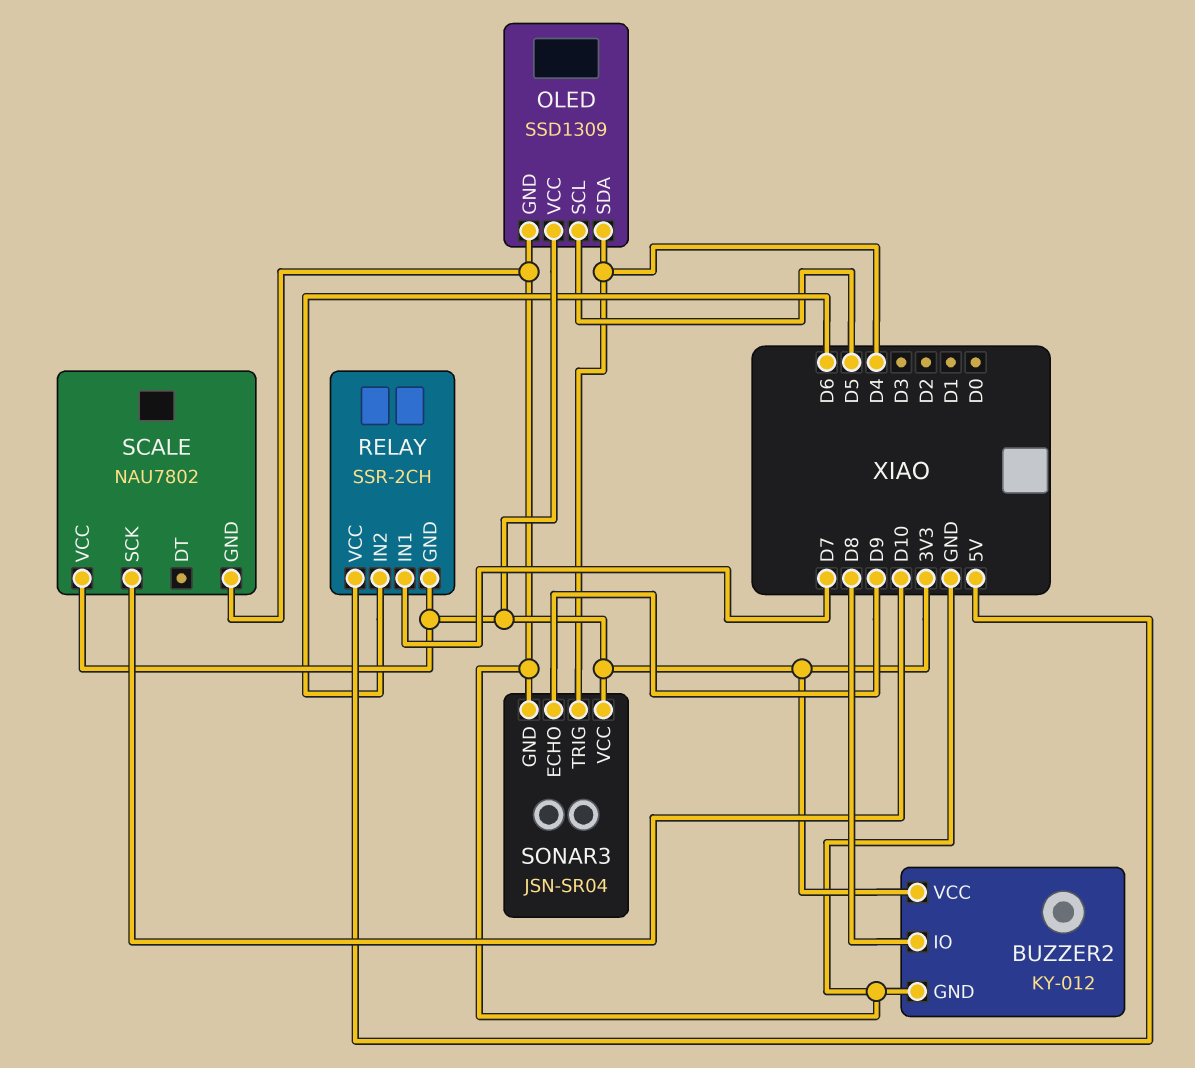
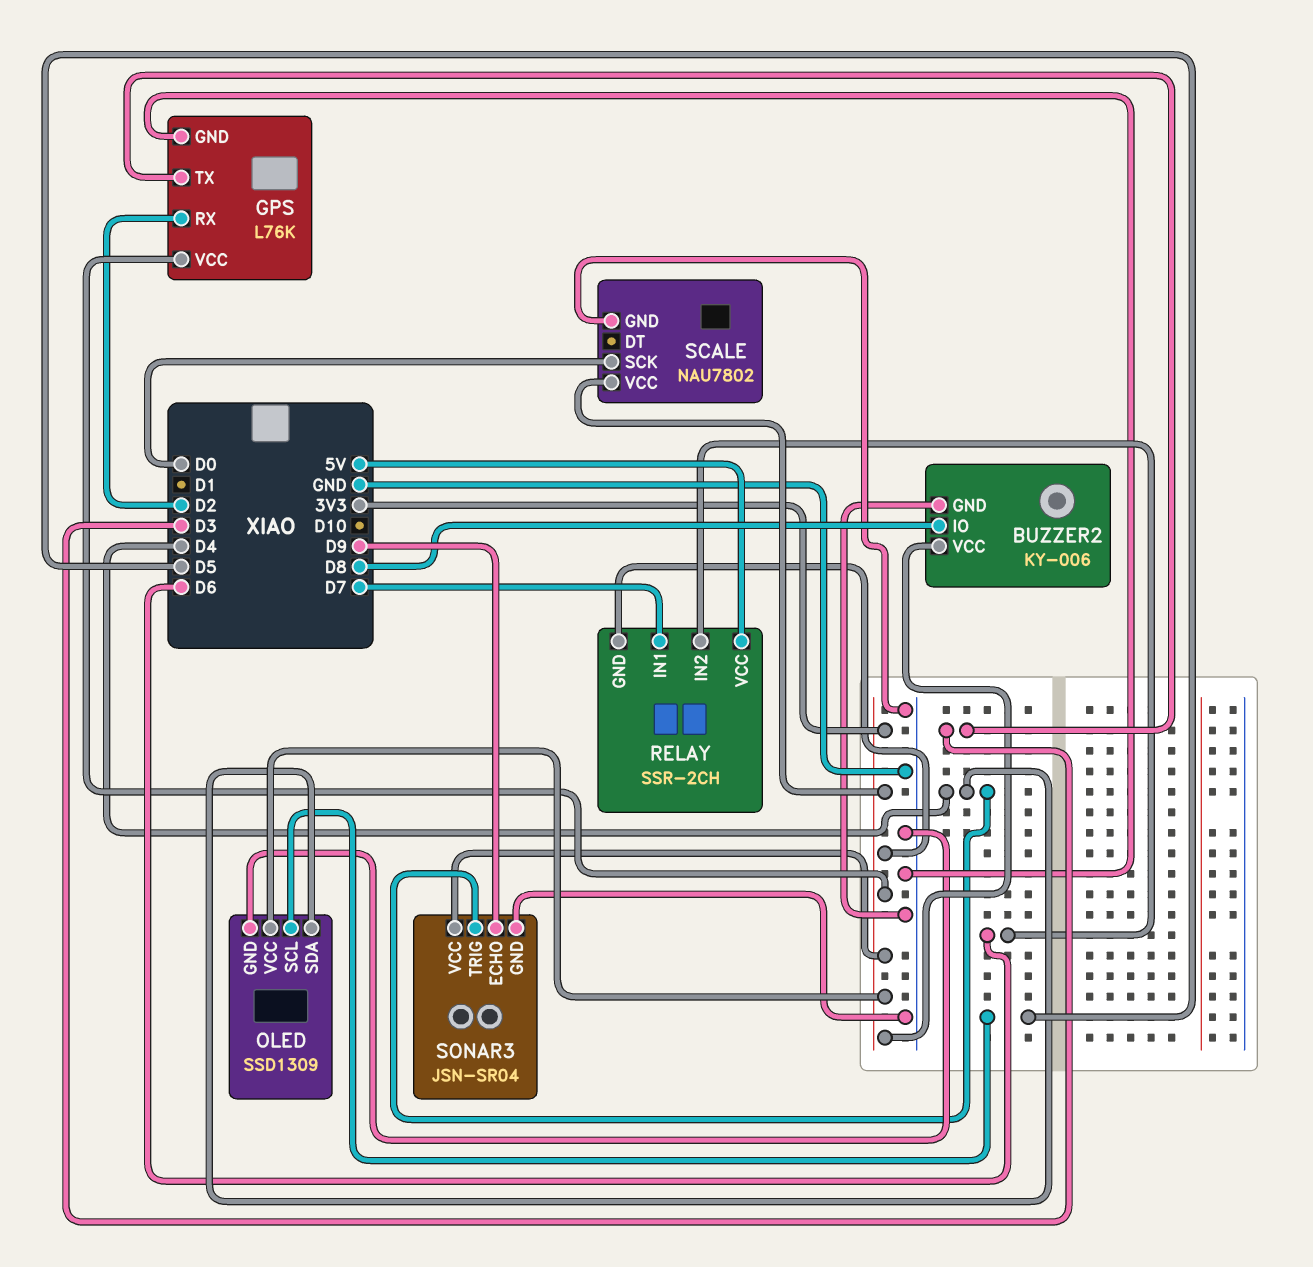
BUZZER2: KY-012 -> KY-006
GPS: none -> L76K
GPS pin GND: none -> GND
GPS pin RX: none -> D2
GPS pin TX: none -> D3
GPS pin VCC: none -> 3V3
SCALE pin SCK: D10 -> D0

